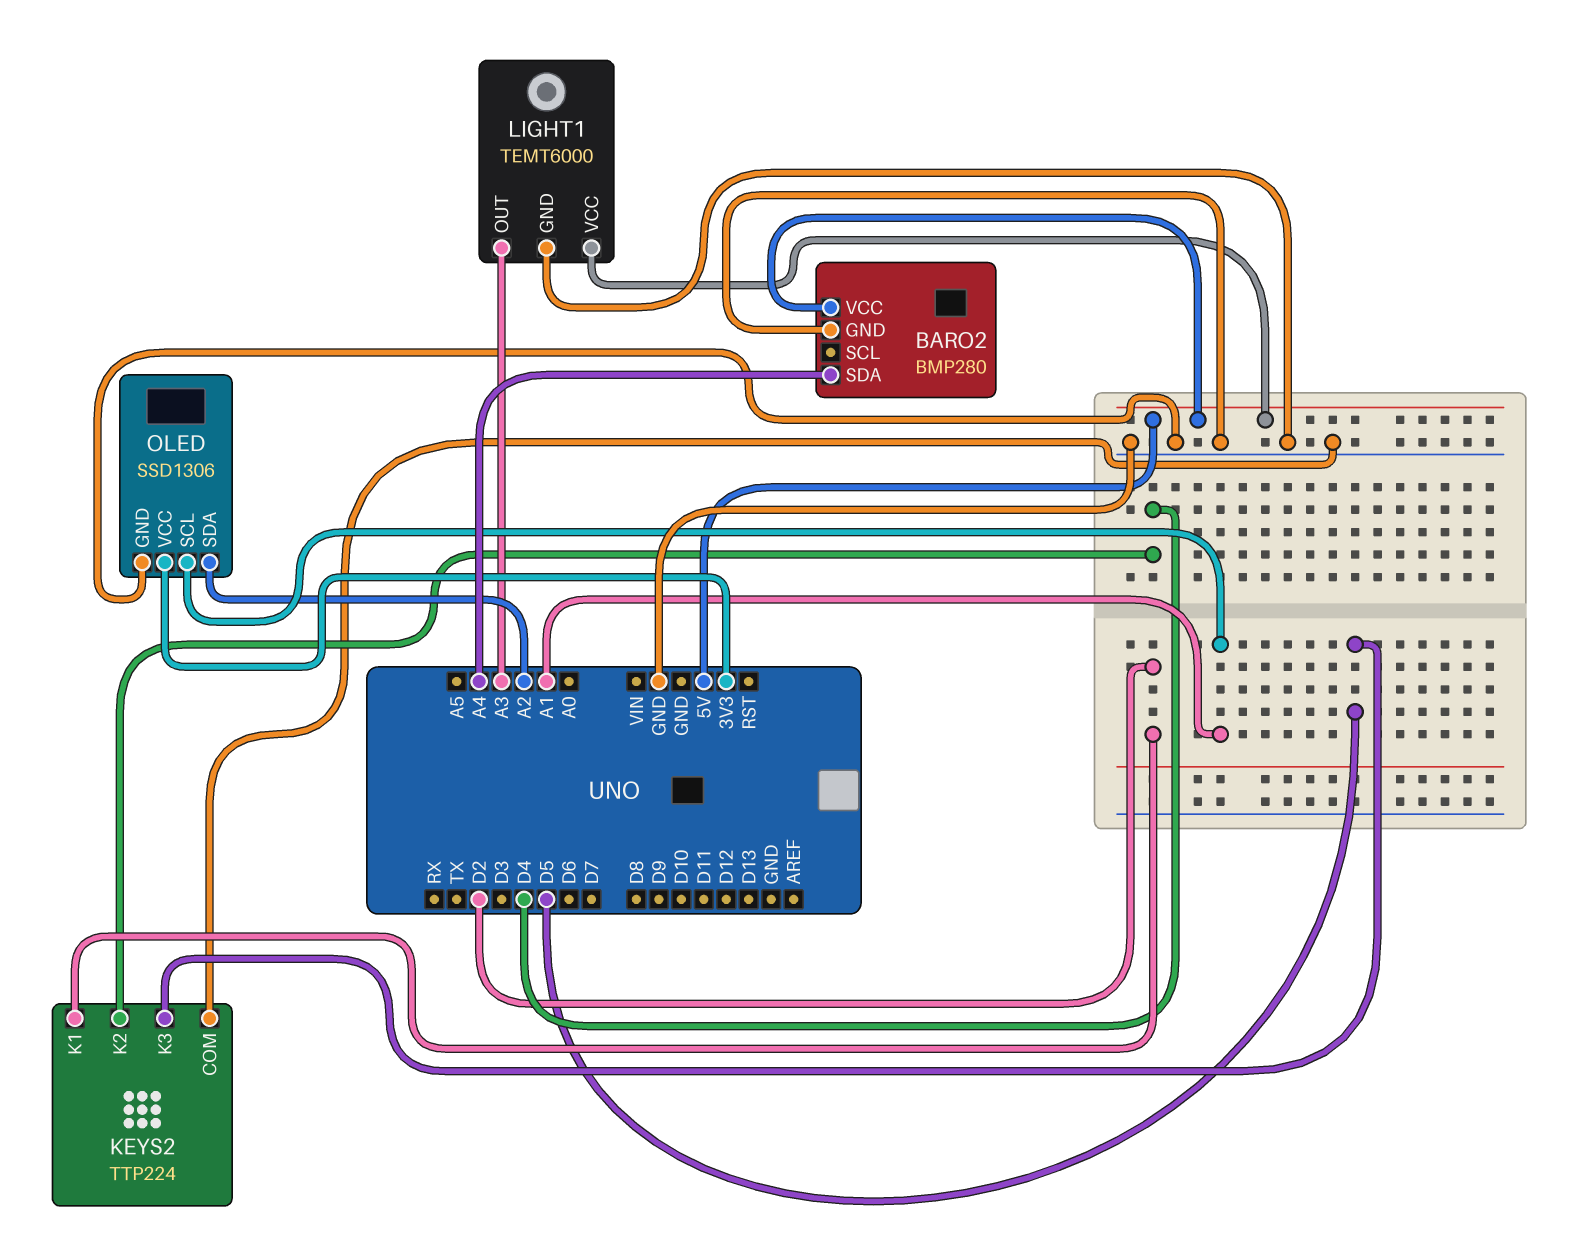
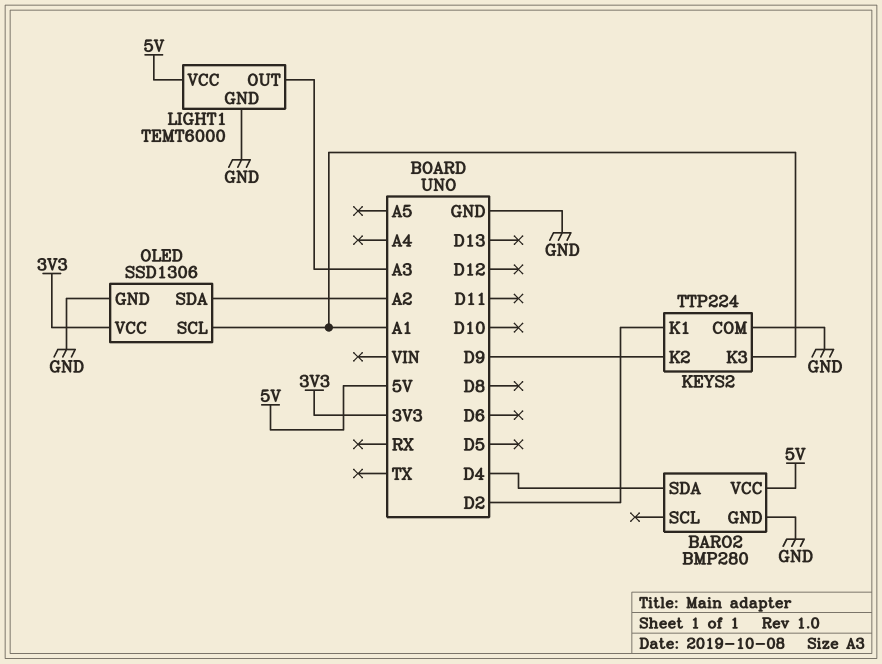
BARO2 pin SDA: A4 -> D4
KEYS2 pin K2: D4 -> D9
KEYS2 pin K3: D5 -> A1

